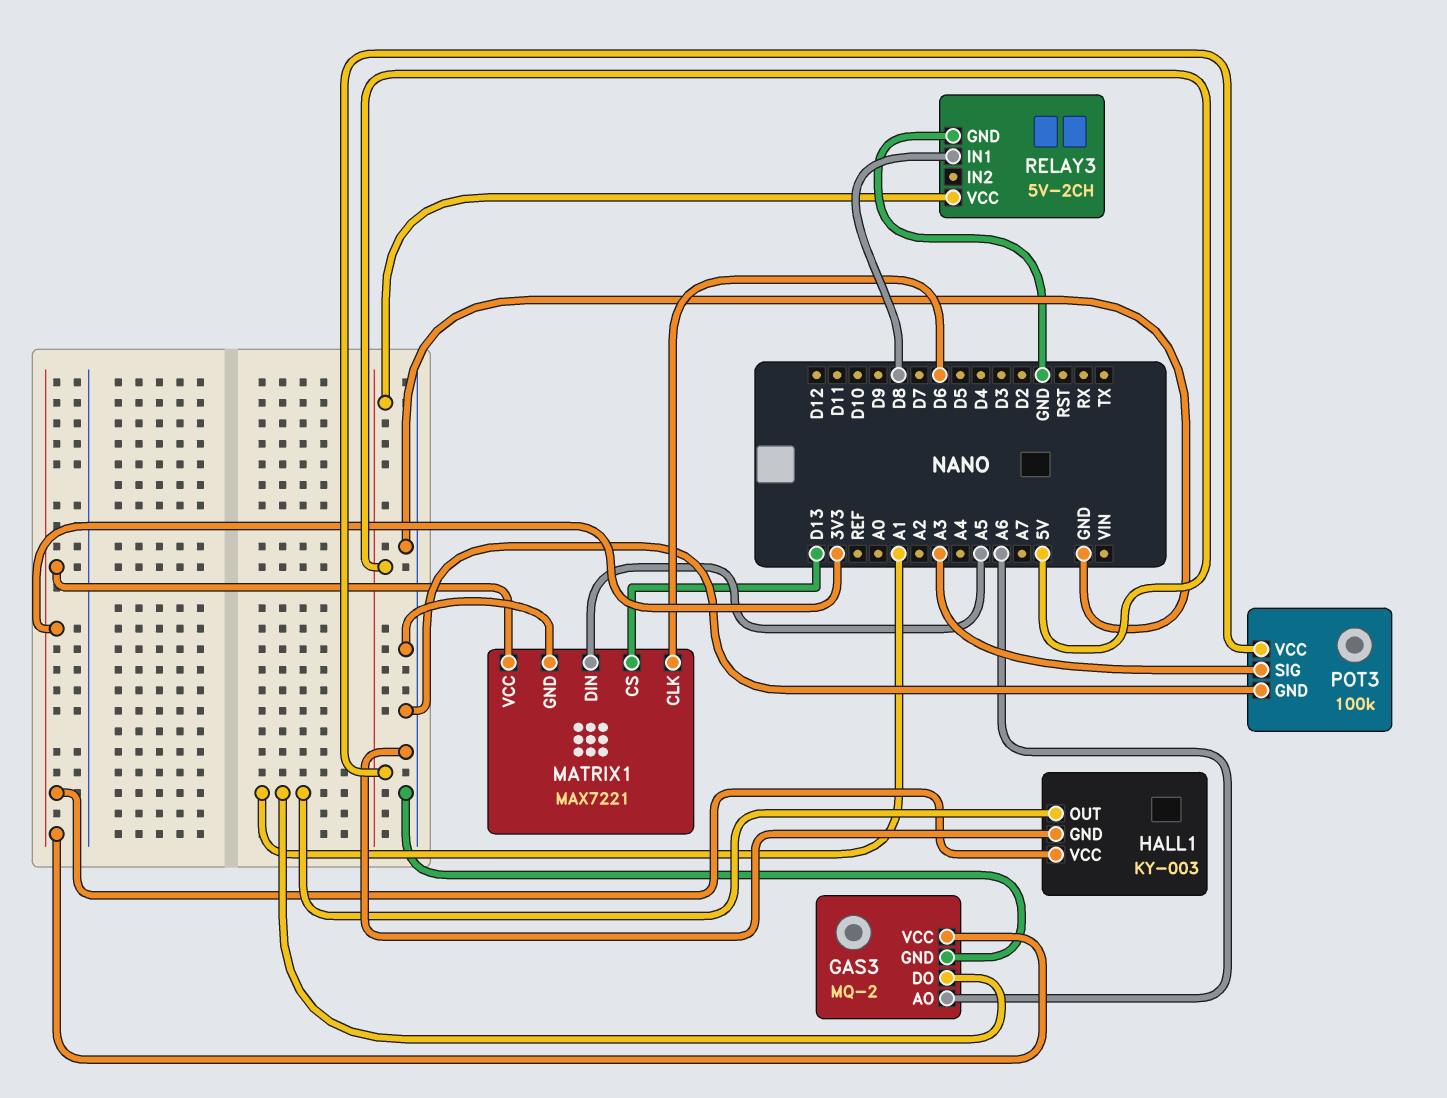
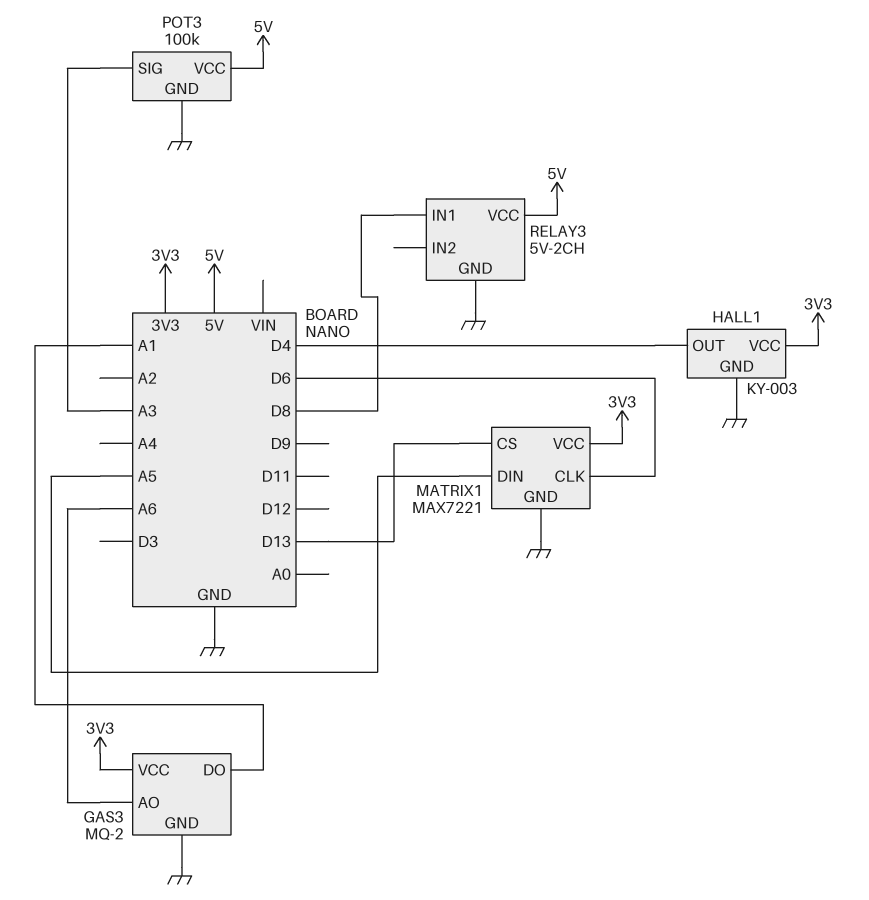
HALL1 pin OUT: A1 -> D4

